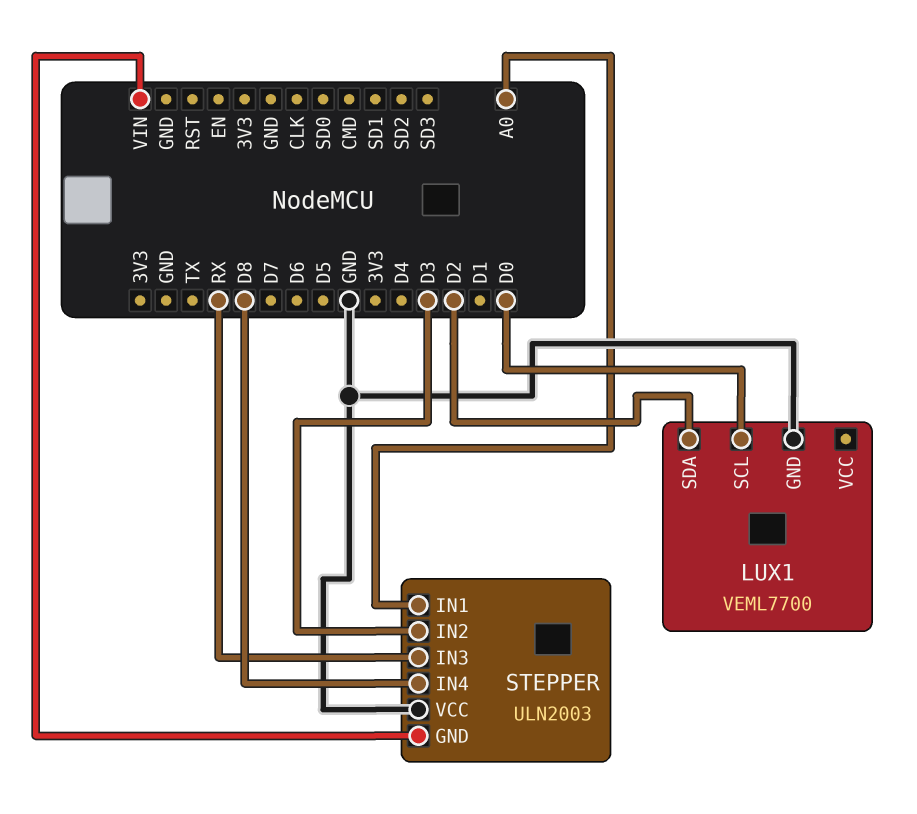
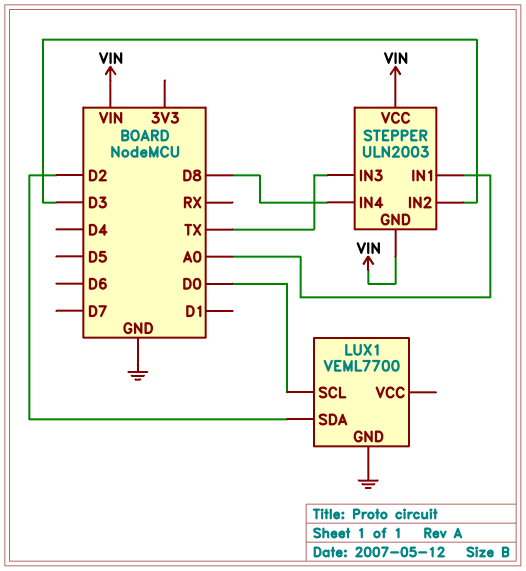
STEPPER pin IN3: RX -> TX
STEPPER pin VCC: GND -> VIN

